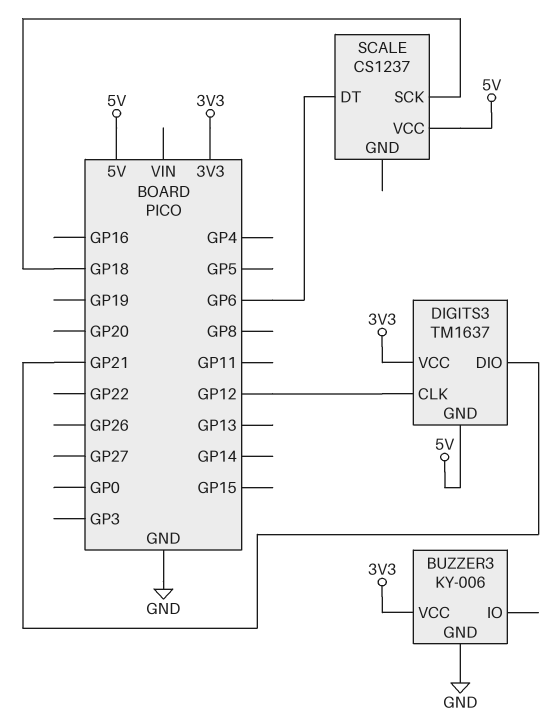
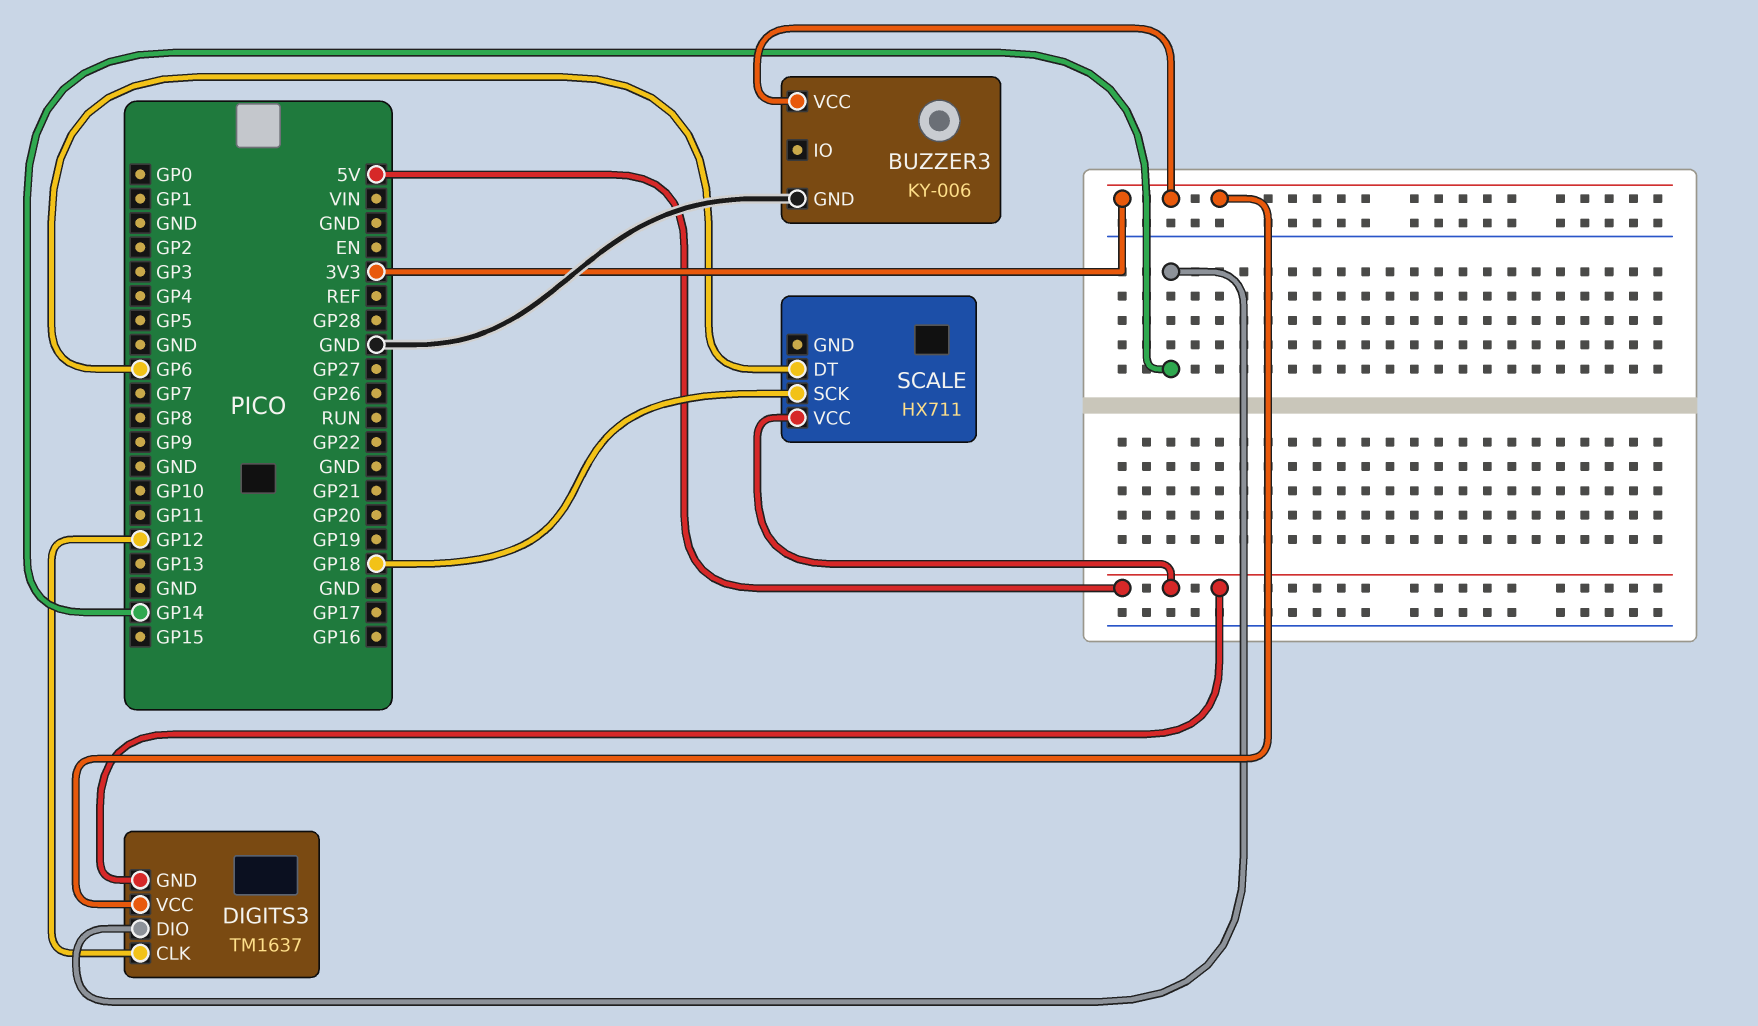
DIGITS3 pin DIO: GP21 -> GP14
SCALE: CS1237 -> HX711

